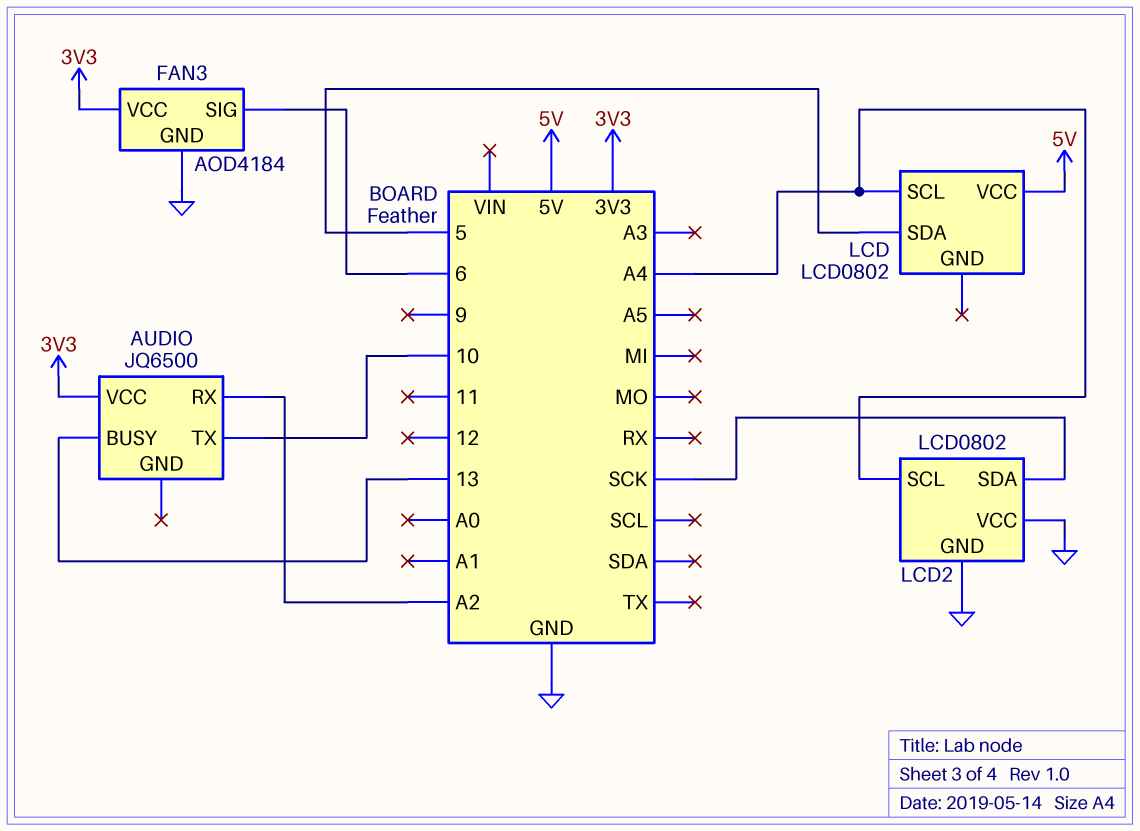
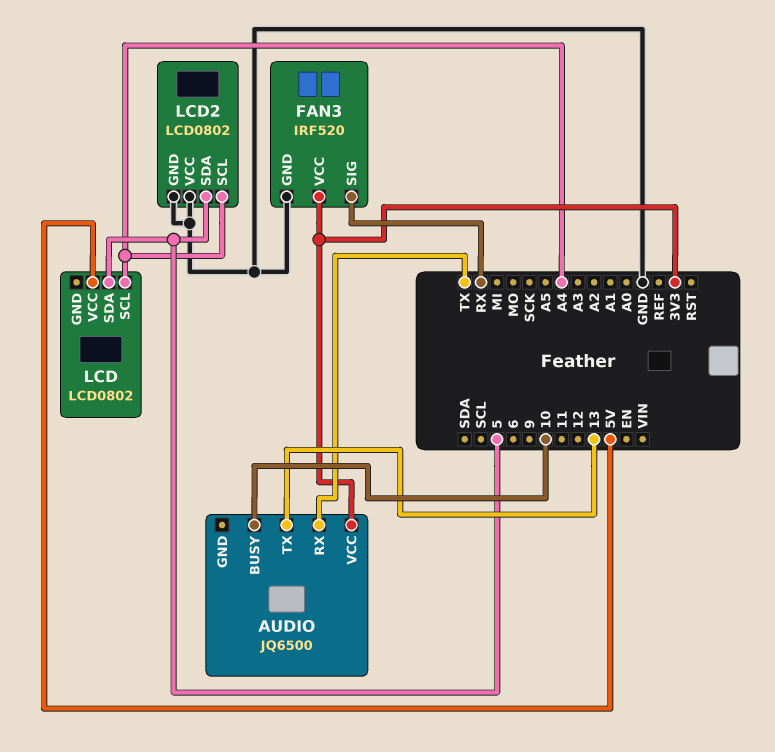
AUDIO pin BUSY: 13 -> 10
AUDIO pin RX: A2 -> TX
AUDIO pin TX: 10 -> 13
FAN3: AOD4184 -> IRF520
FAN3 pin SIG: 6 -> RX
LCD2 pin SDA: SCK -> 5

